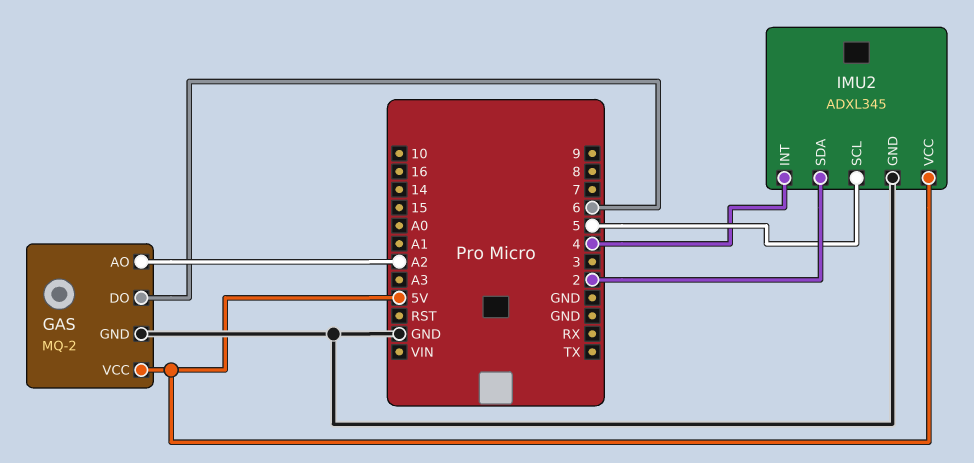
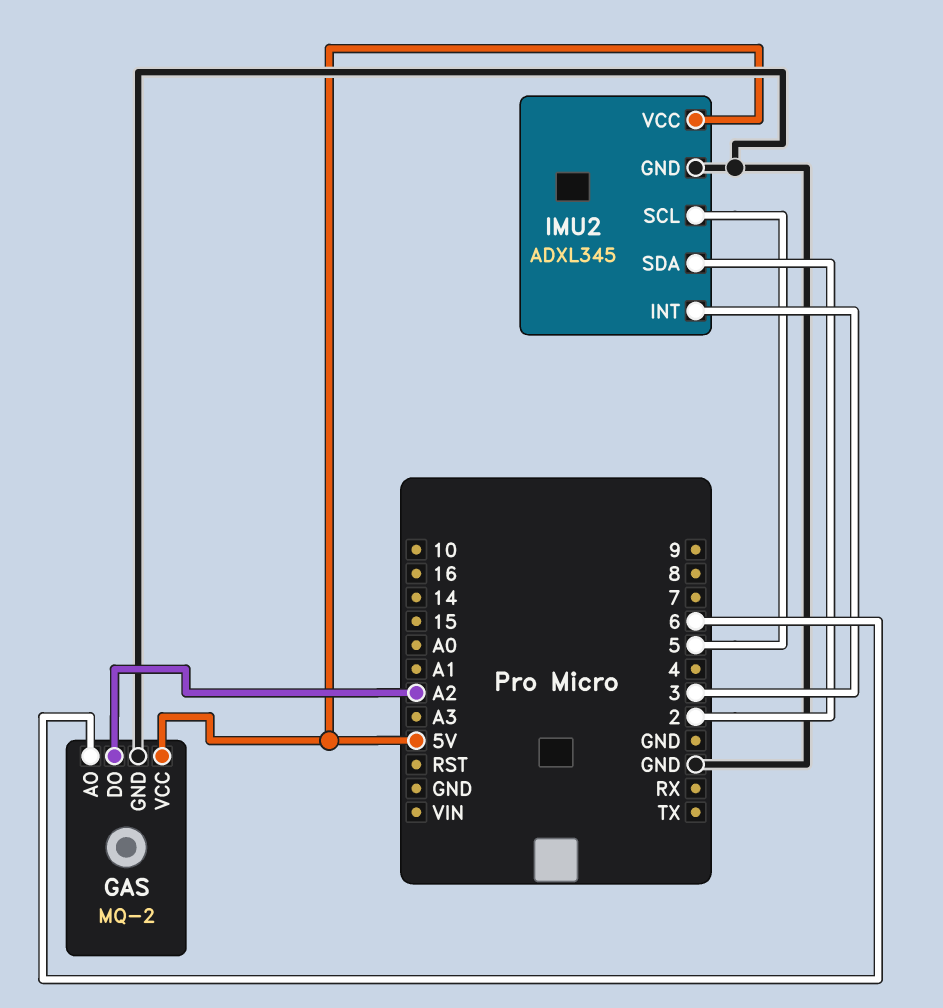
GAS pin AO: A2 -> 6
GAS pin DO: 6 -> A2
IMU2 pin INT: 4 -> 3

